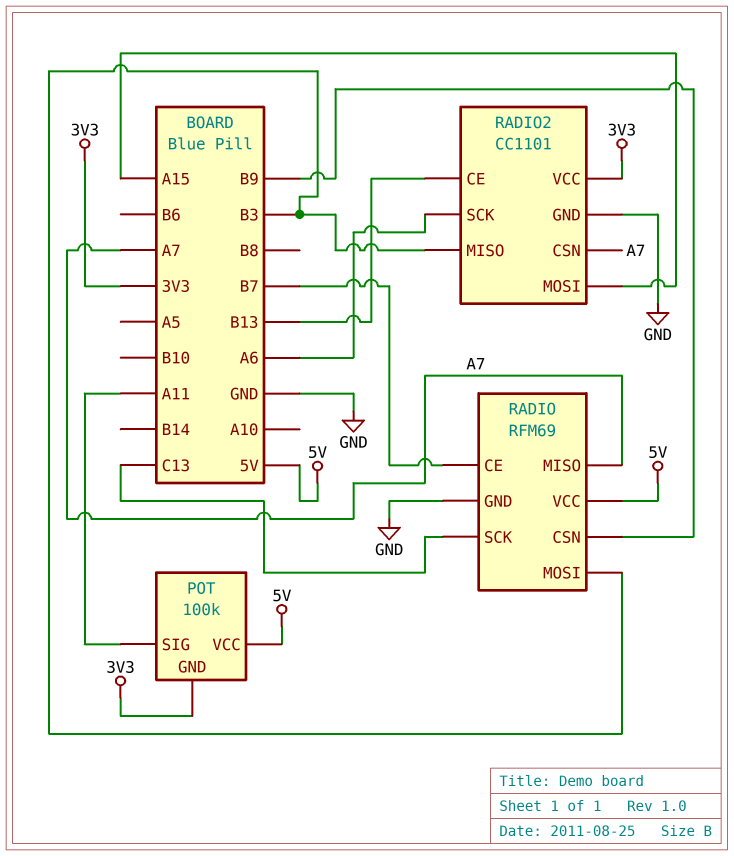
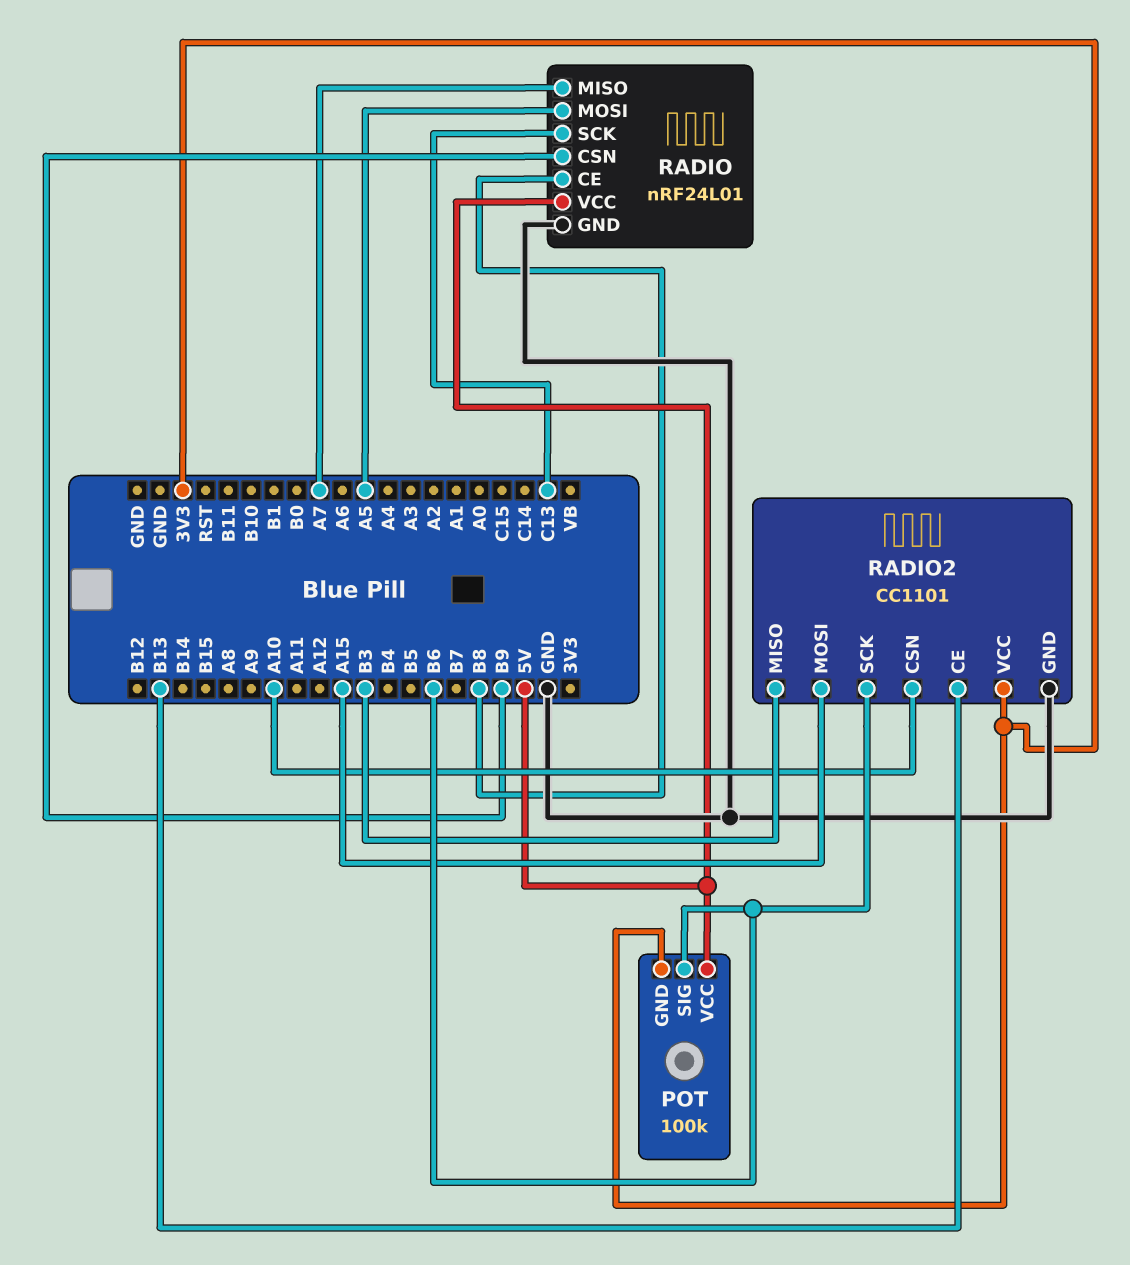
POT pin SIG: A11 -> B6
RADIO: RFM69 -> nRF24L01
RADIO pin CE: B7 -> B8
RADIO pin MOSI: B3 -> A5
RADIO2 pin CSN: A7 -> A10
RADIO2 pin SCK: A6 -> B6

